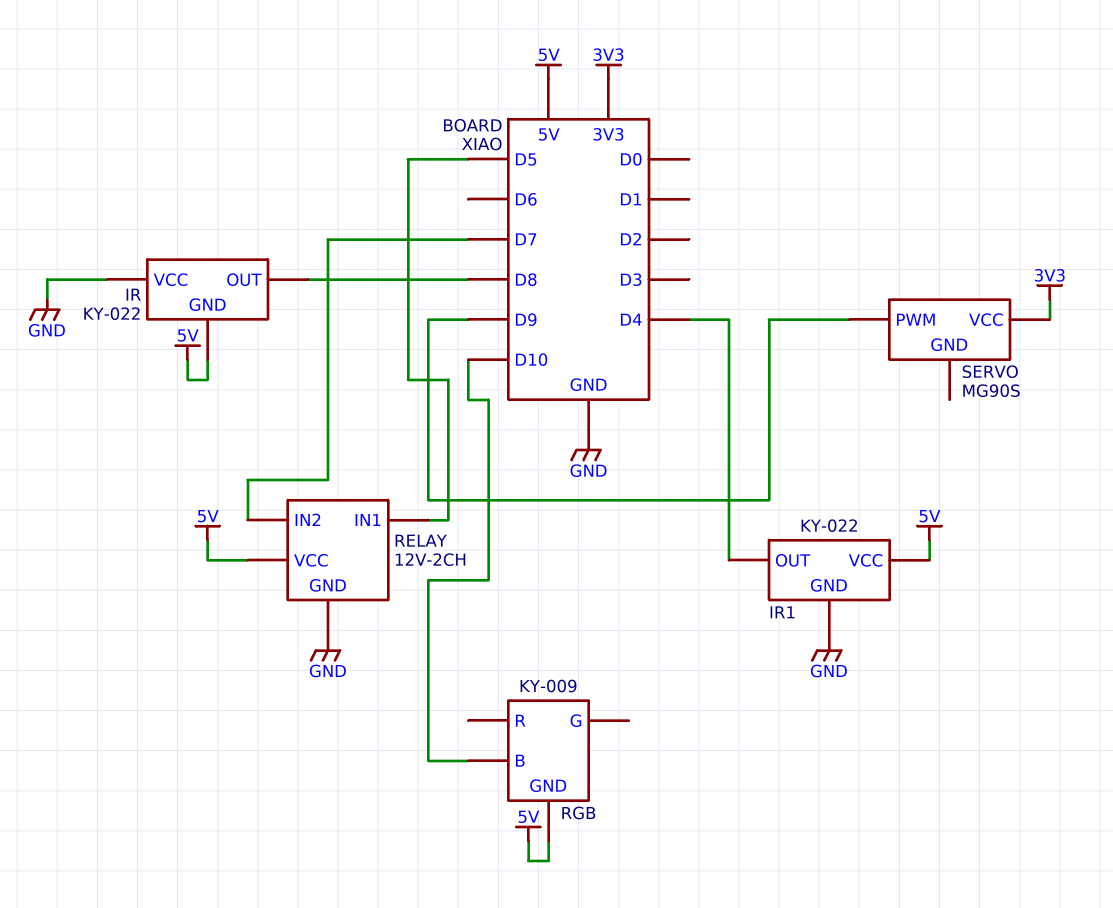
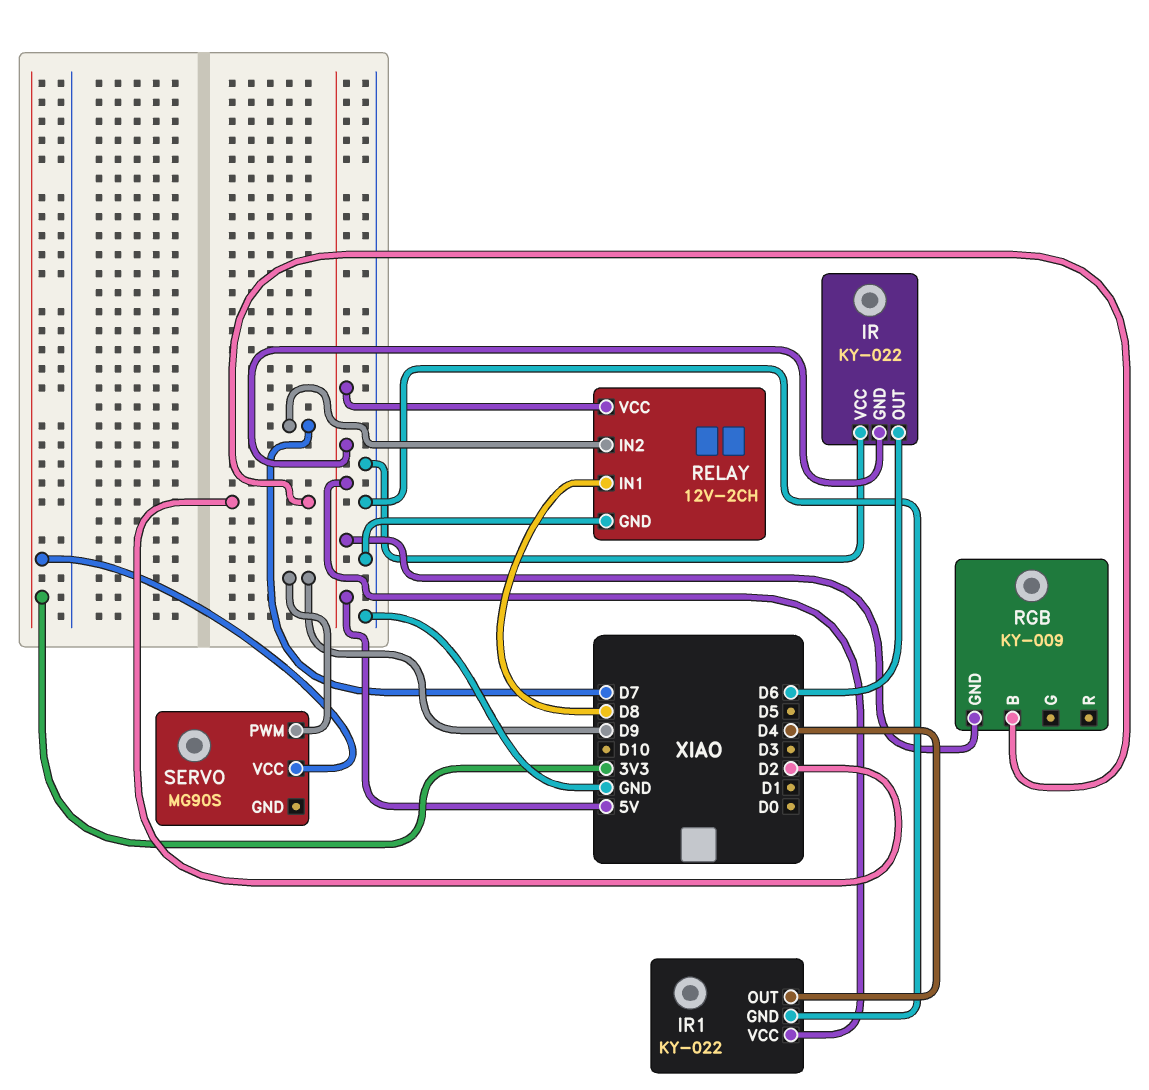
IR pin OUT: D8 -> D6
RELAY pin IN1: D5 -> D8
RGB pin B: D10 -> D2

